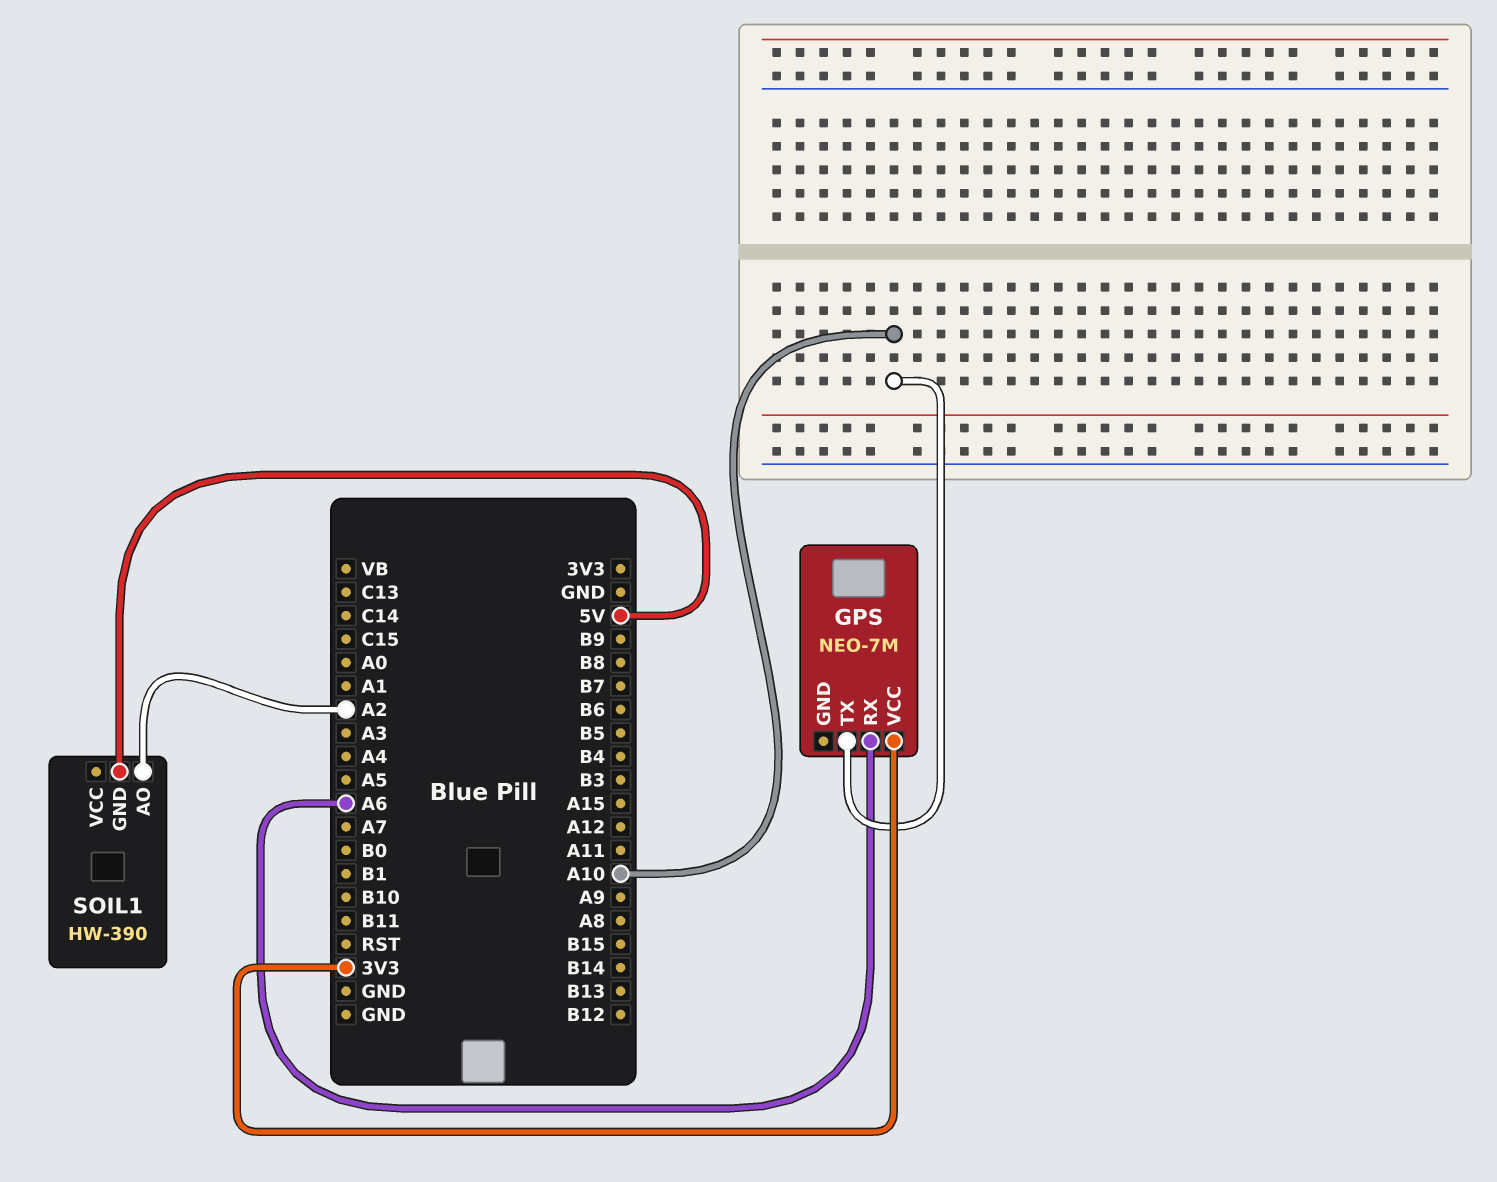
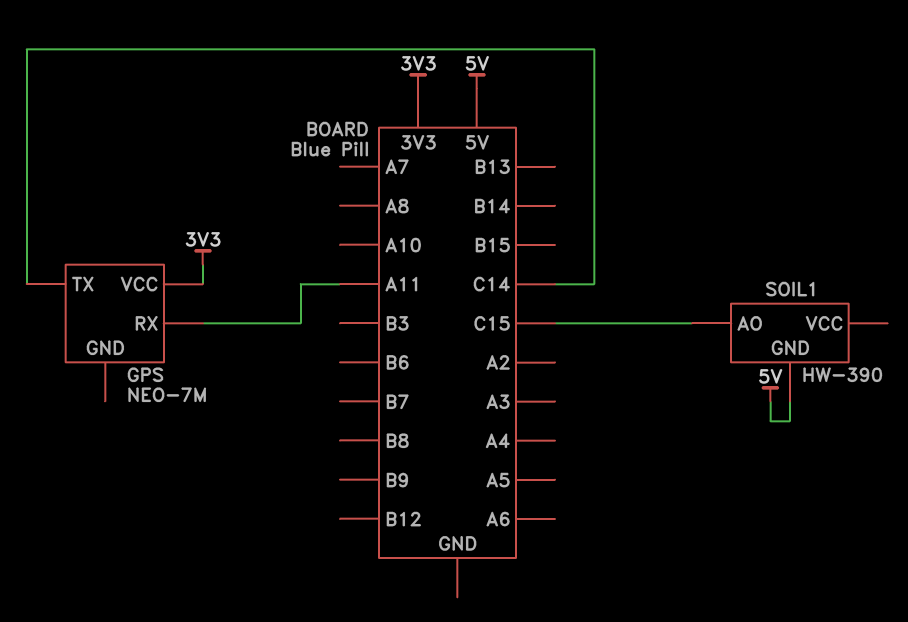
GPS pin RX: A6 -> A11
GPS pin TX: A10 -> C14
SOIL1 pin AO: A2 -> C15

